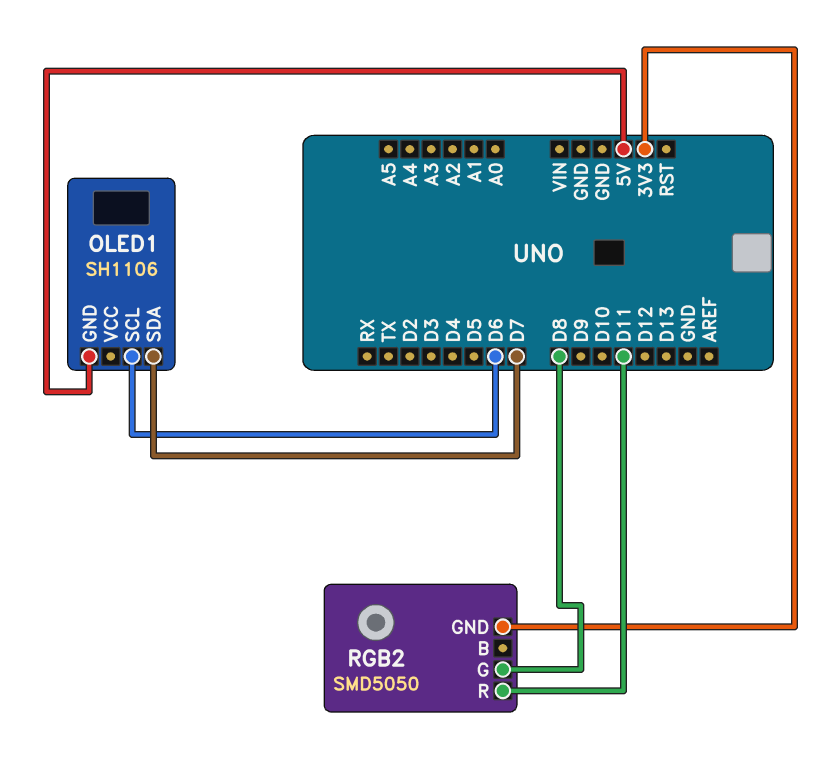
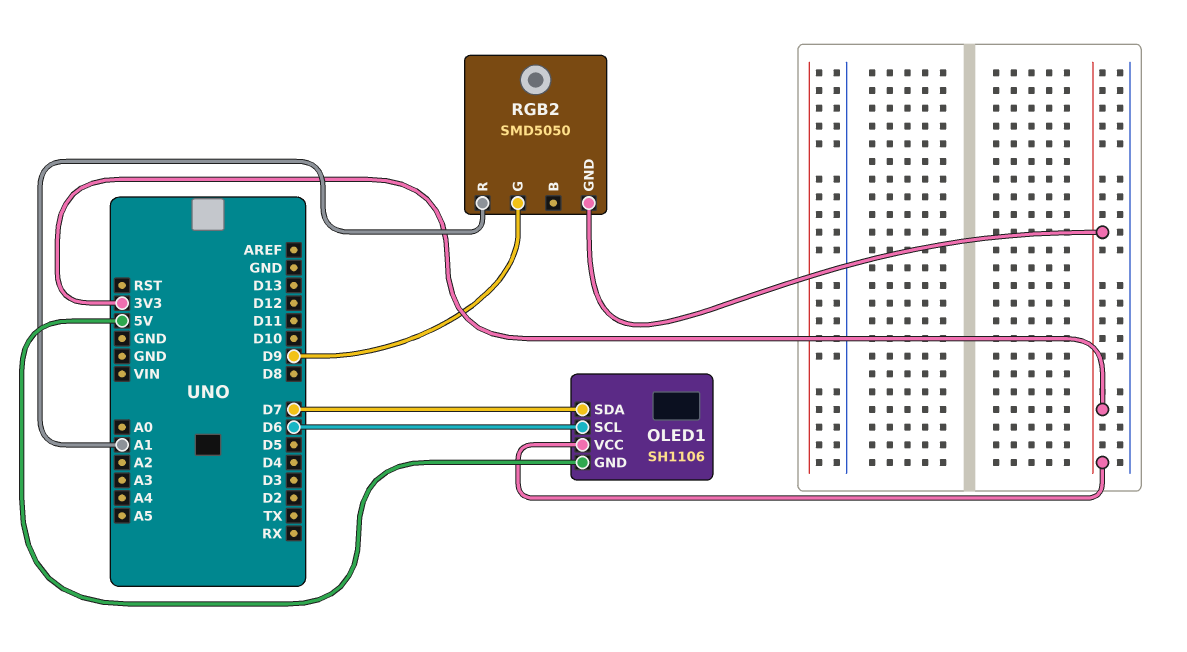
OLED1 pin VCC: none -> 3V3
RGB2 pin G: D8 -> D9
RGB2 pin R: D11 -> A1

